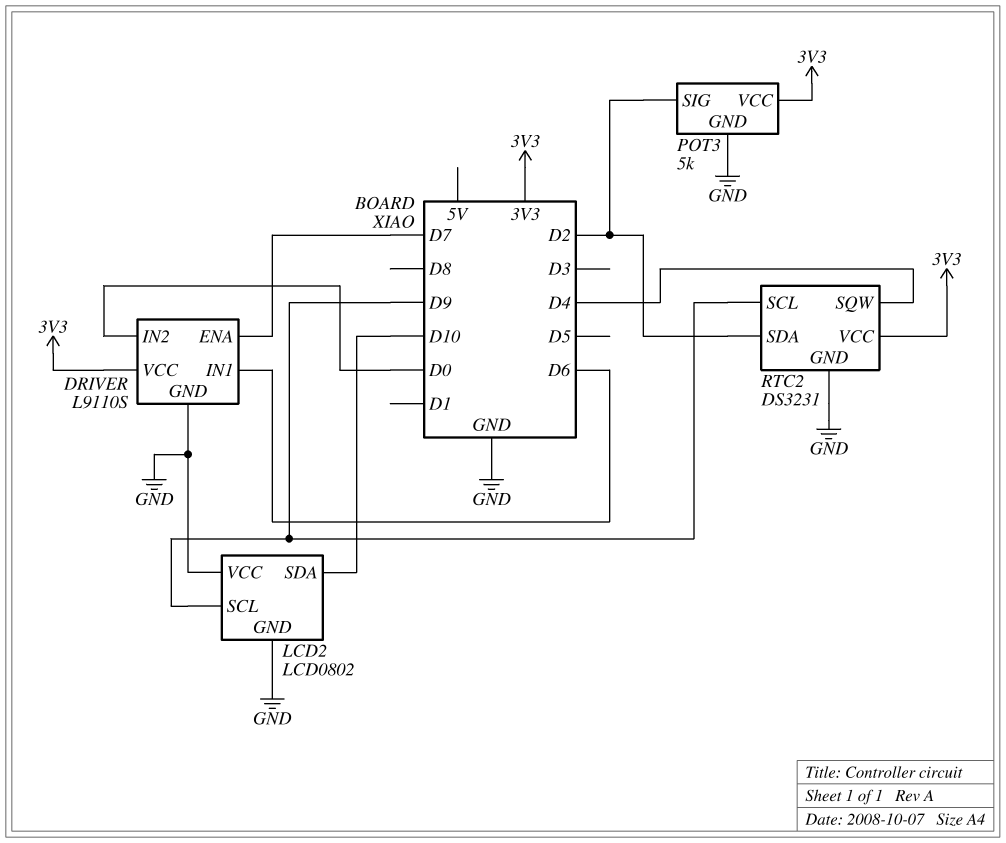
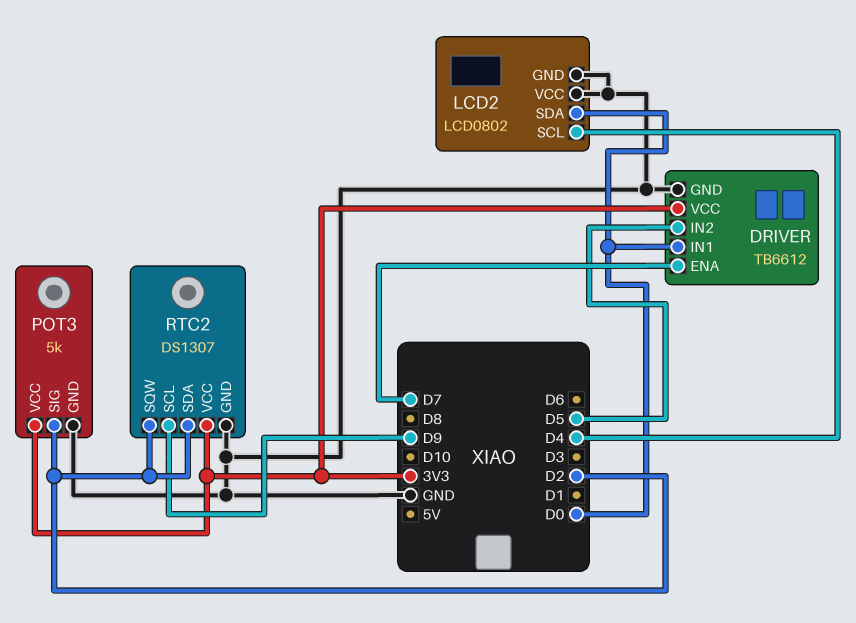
DRIVER: L9110S -> TB6612
DRIVER pin IN1: D6 -> D0
DRIVER pin IN2: D0 -> D5
LCD2 pin SCL: D9 -> D4
LCD2 pin SDA: D10 -> D0
RTC2: DS3231 -> DS1307
RTC2 pin SQW: D4 -> D2

